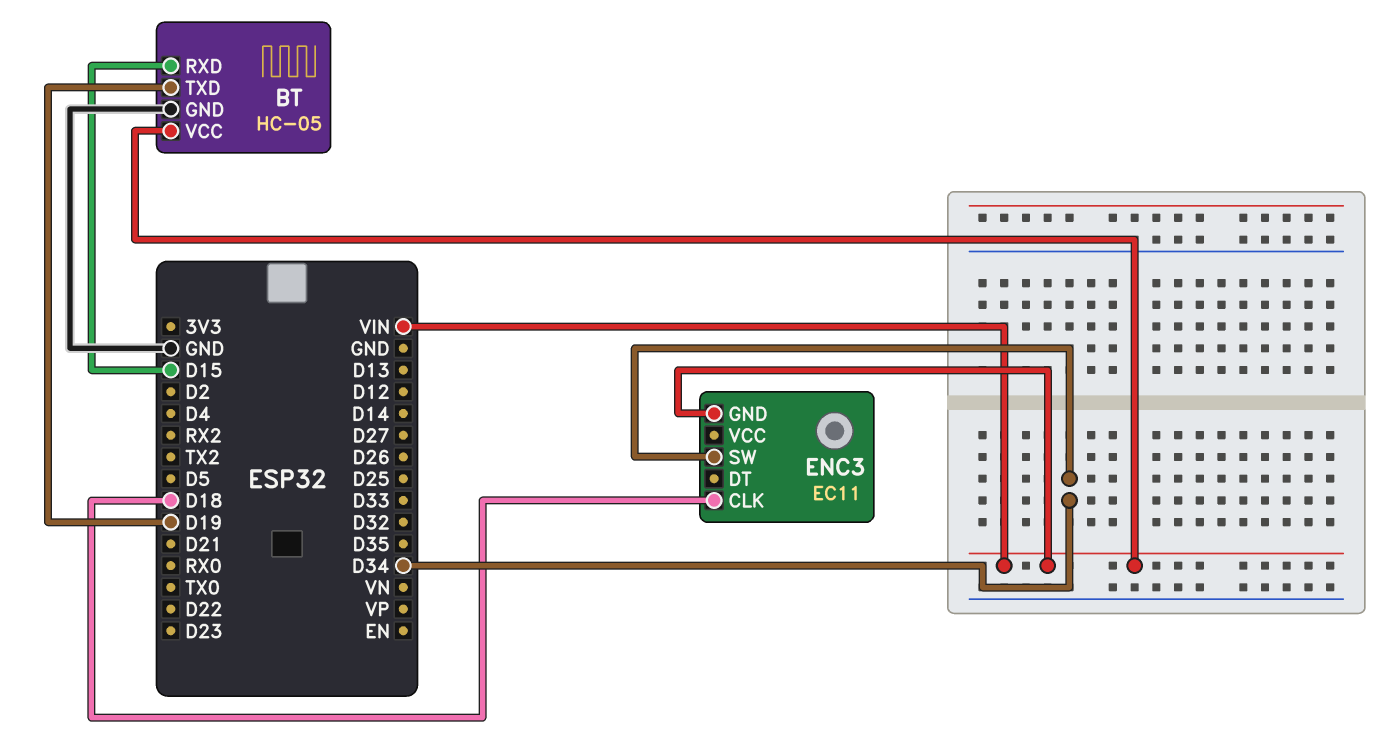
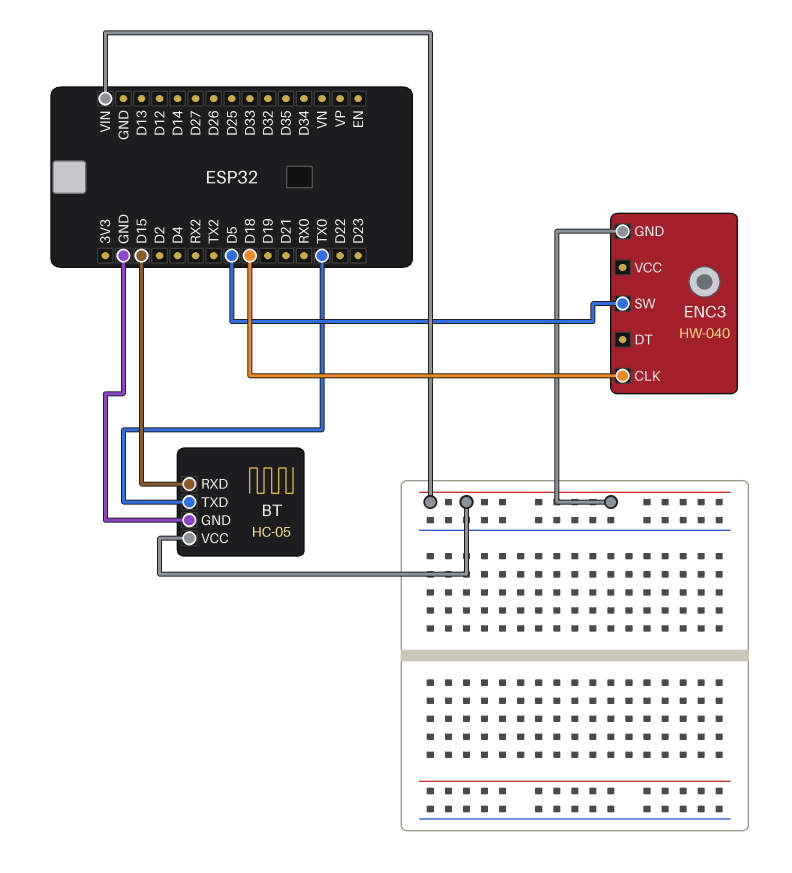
BT pin TXD: D19 -> TX0
ENC3: EC11 -> HW-040
ENC3 pin SW: D34 -> D5

